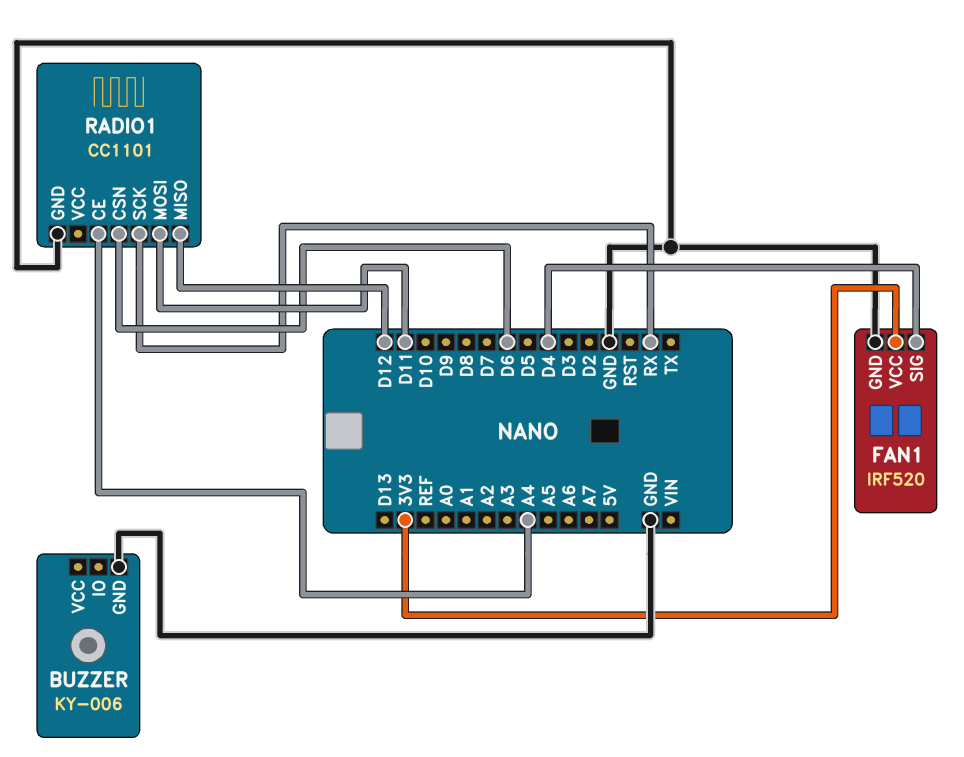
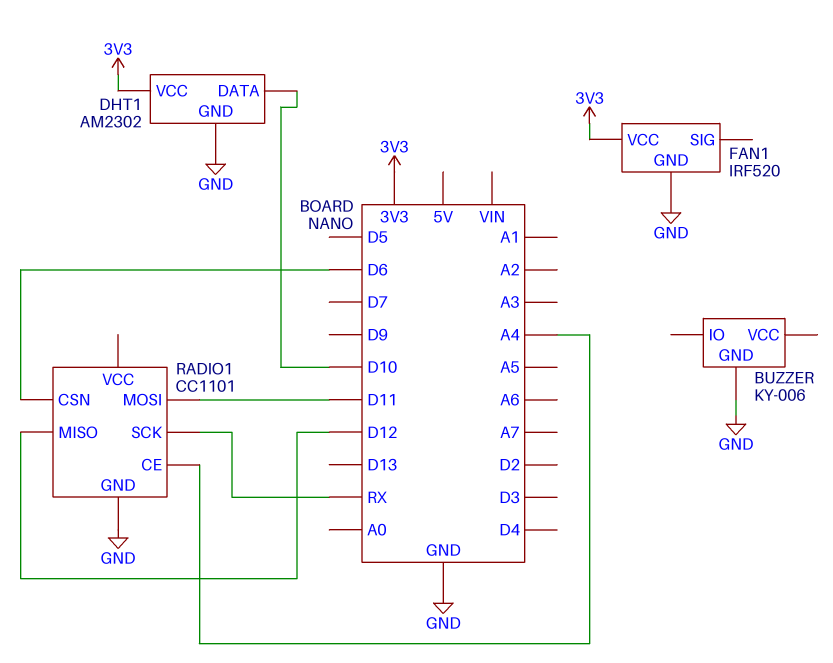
DHT1: none -> AM2302
DHT1 pin DATA: none -> D10
DHT1 pin GND: none -> GND
DHT1 pin VCC: none -> 3V3
FAN1 pin SIG: D4 -> none

